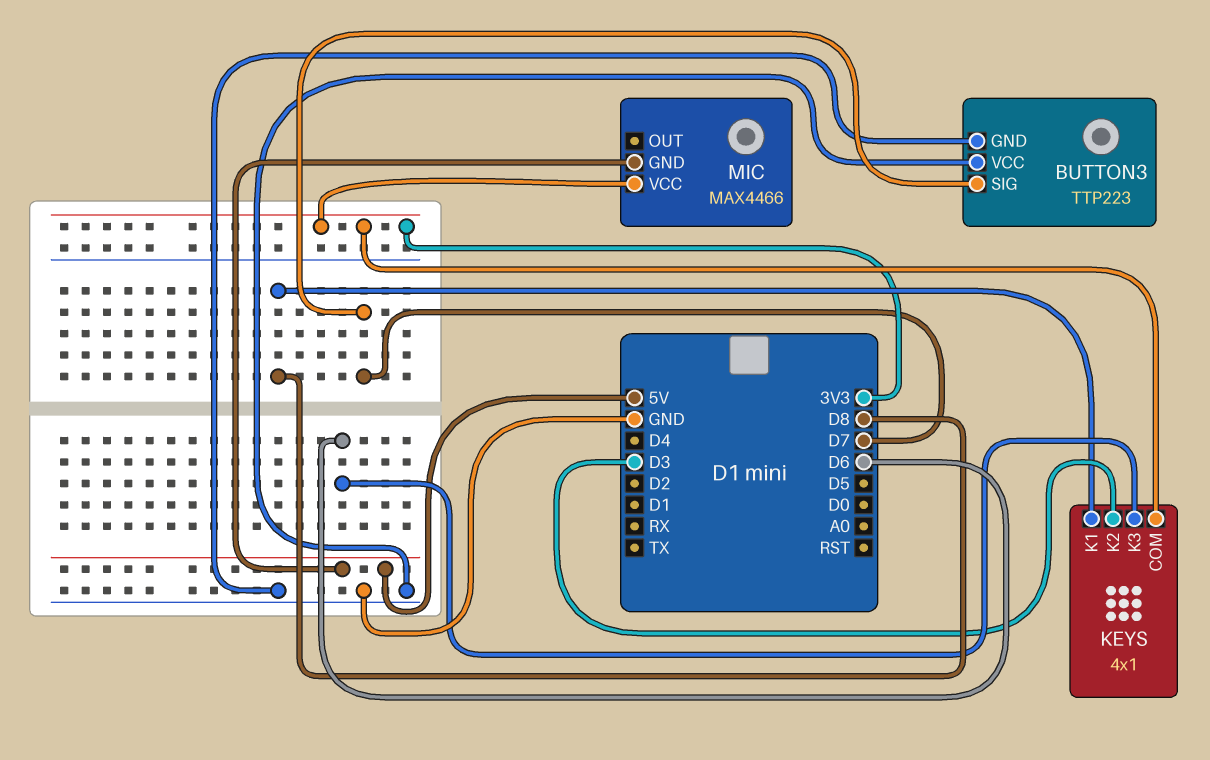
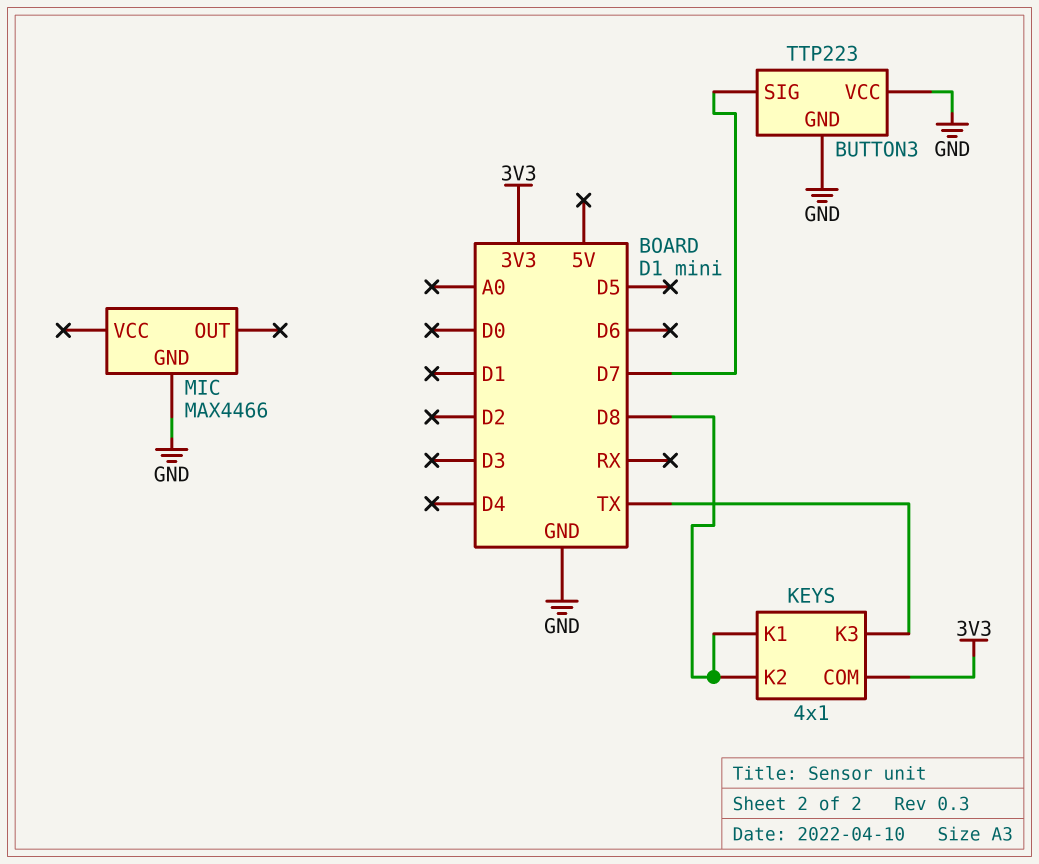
KEYS pin K2: D3 -> D8
KEYS pin K3: D6 -> TX
MIC pin GND: 5V -> GND
MIC pin VCC: 3V3 -> none

